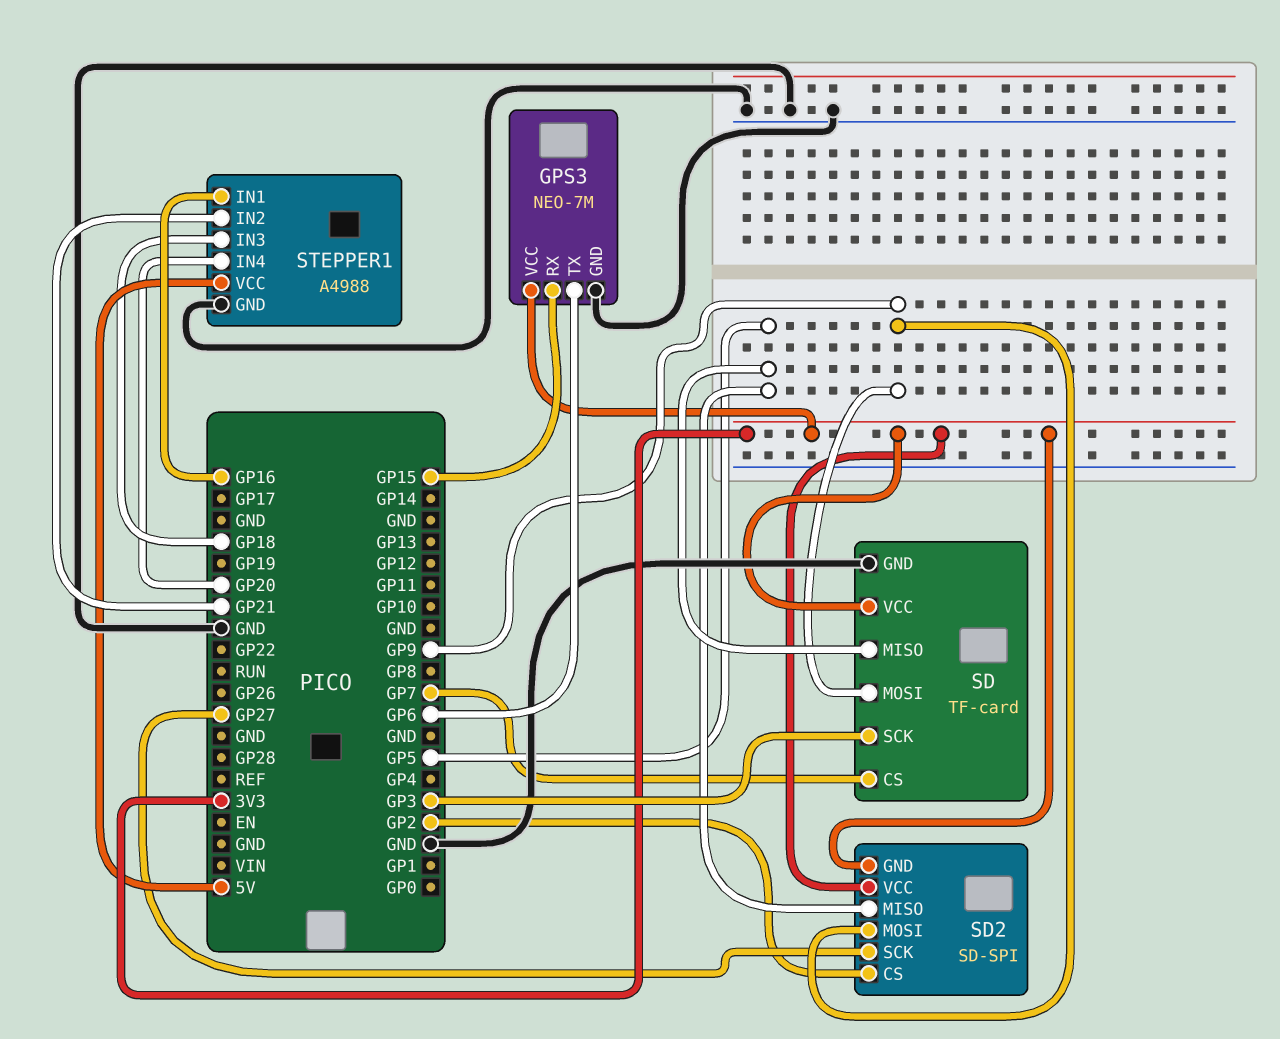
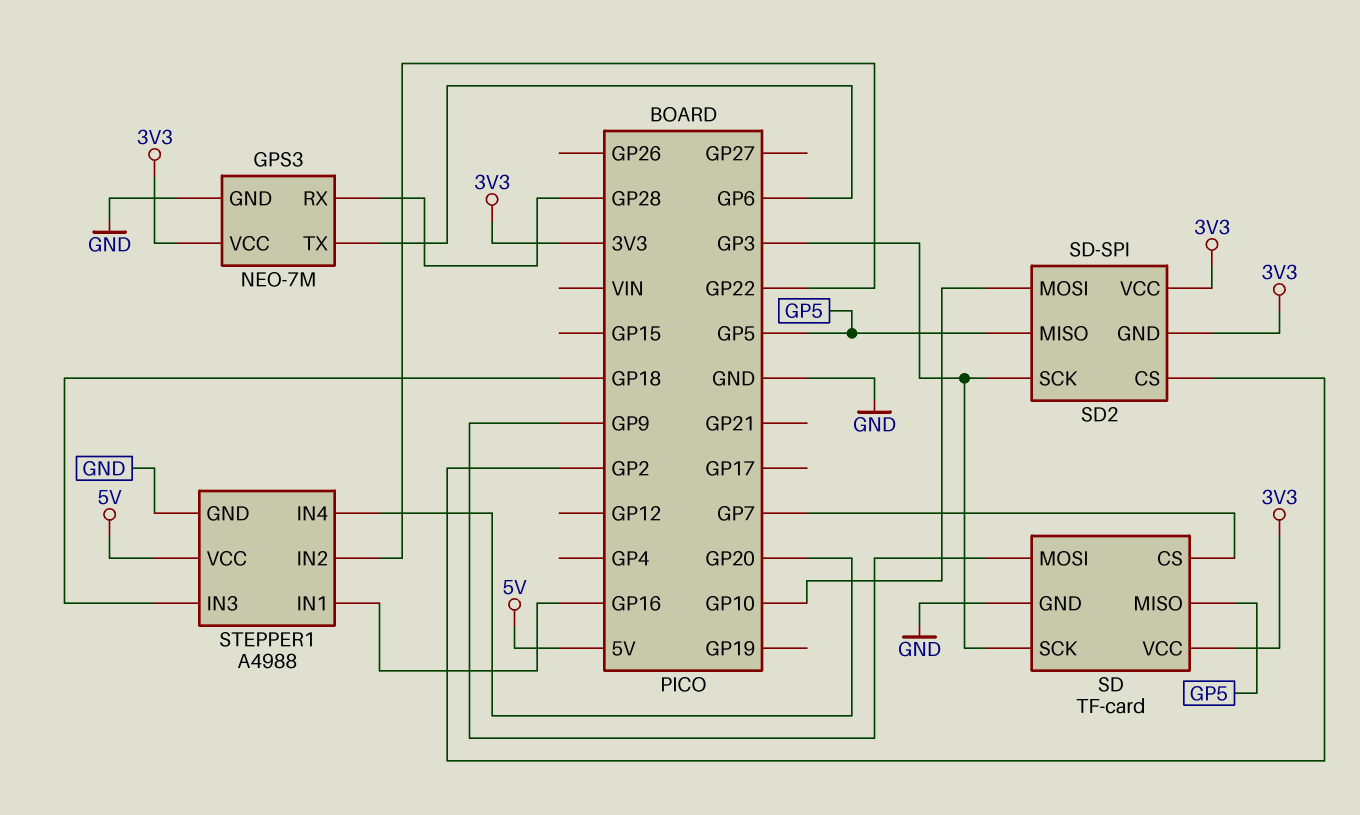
GPS3 pin RX: GP15 -> GP28
SD2 pin MOSI: GP9 -> GP10
SD2 pin SCK: GP27 -> GP3
STEPPER1 pin IN2: GP21 -> GP22

